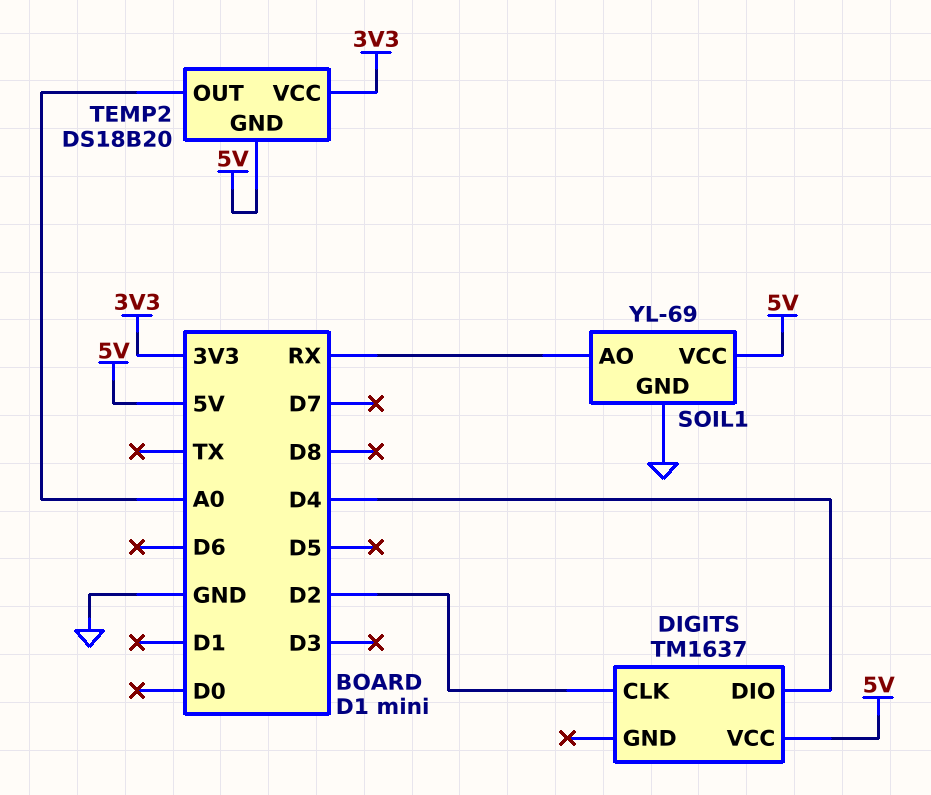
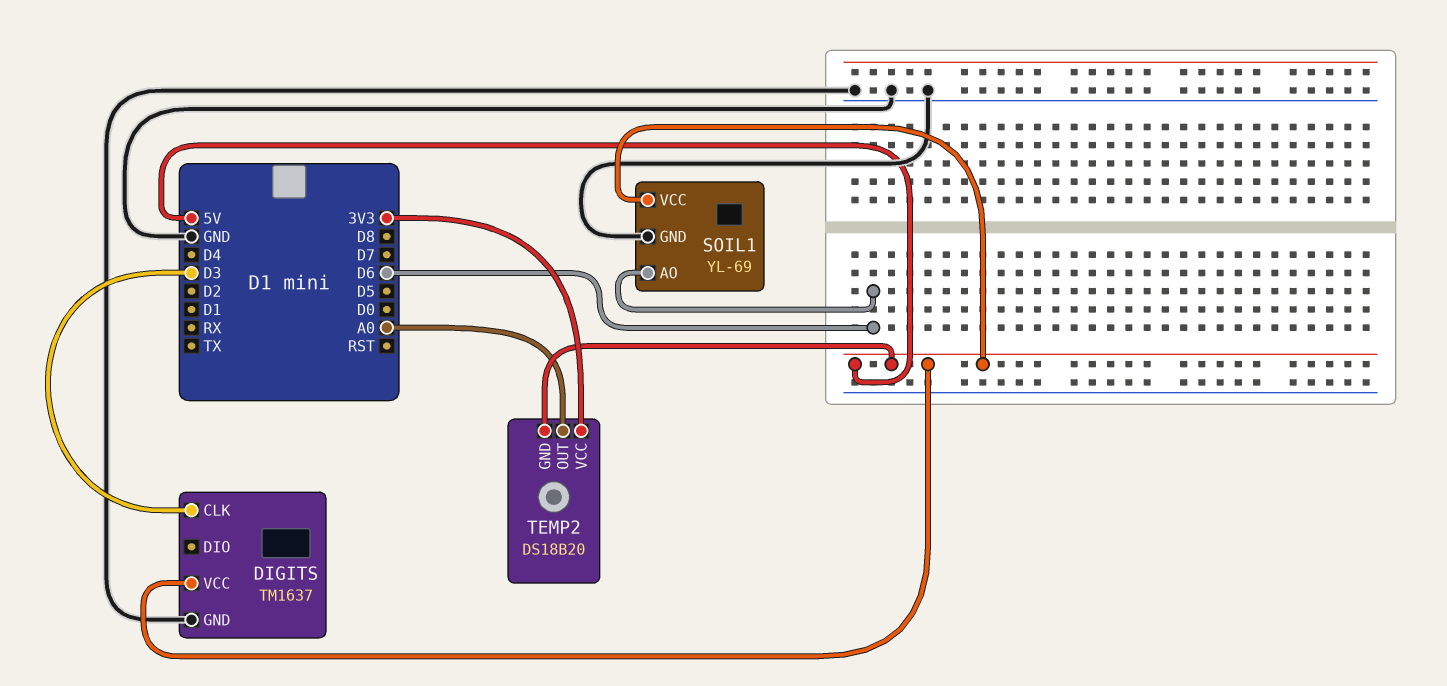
DIGITS pin CLK: D2 -> D3
DIGITS pin DIO: D4 -> none
DIGITS pin GND: none -> GND
SOIL1 pin AO: RX -> D6

